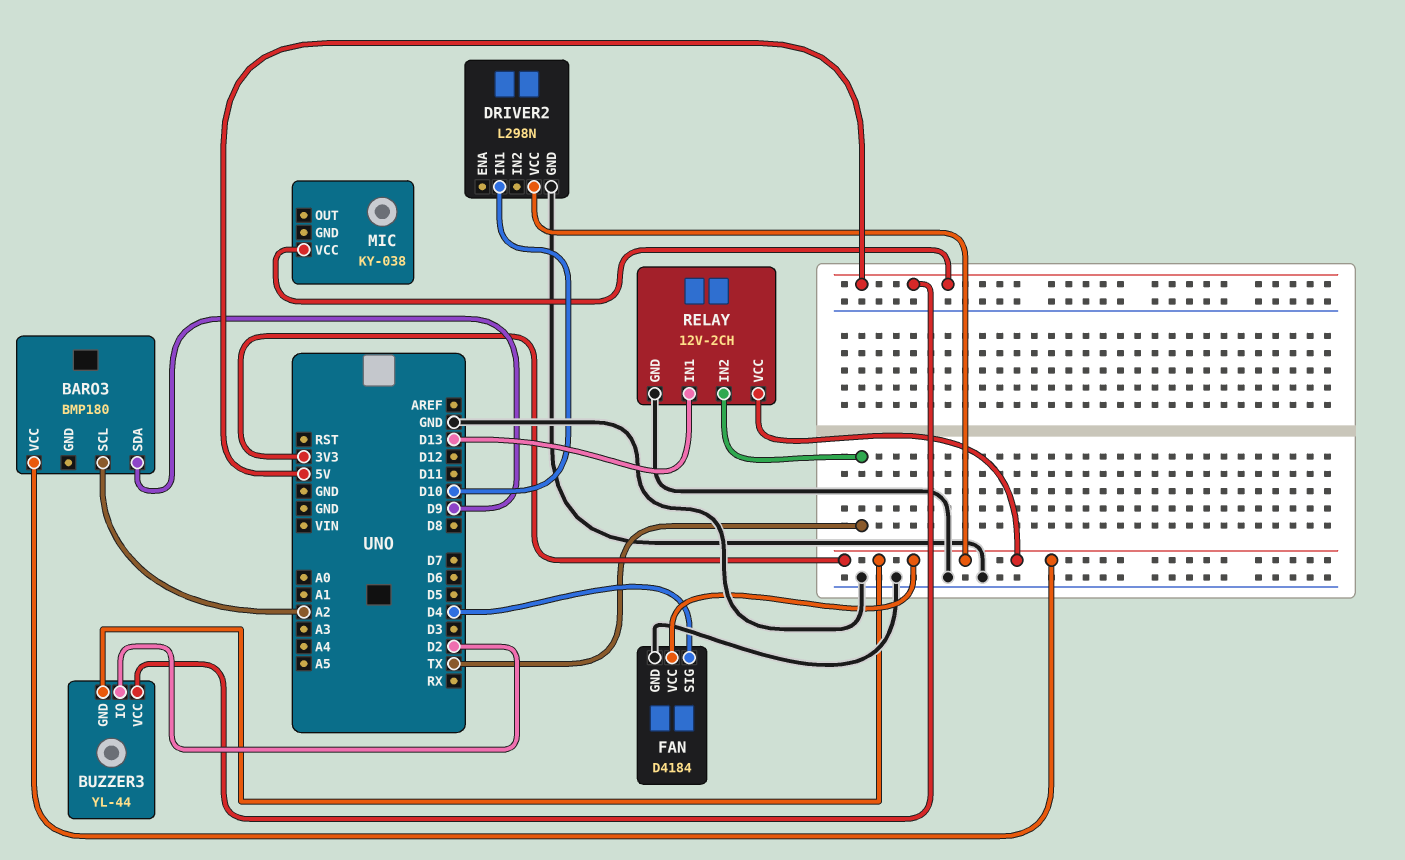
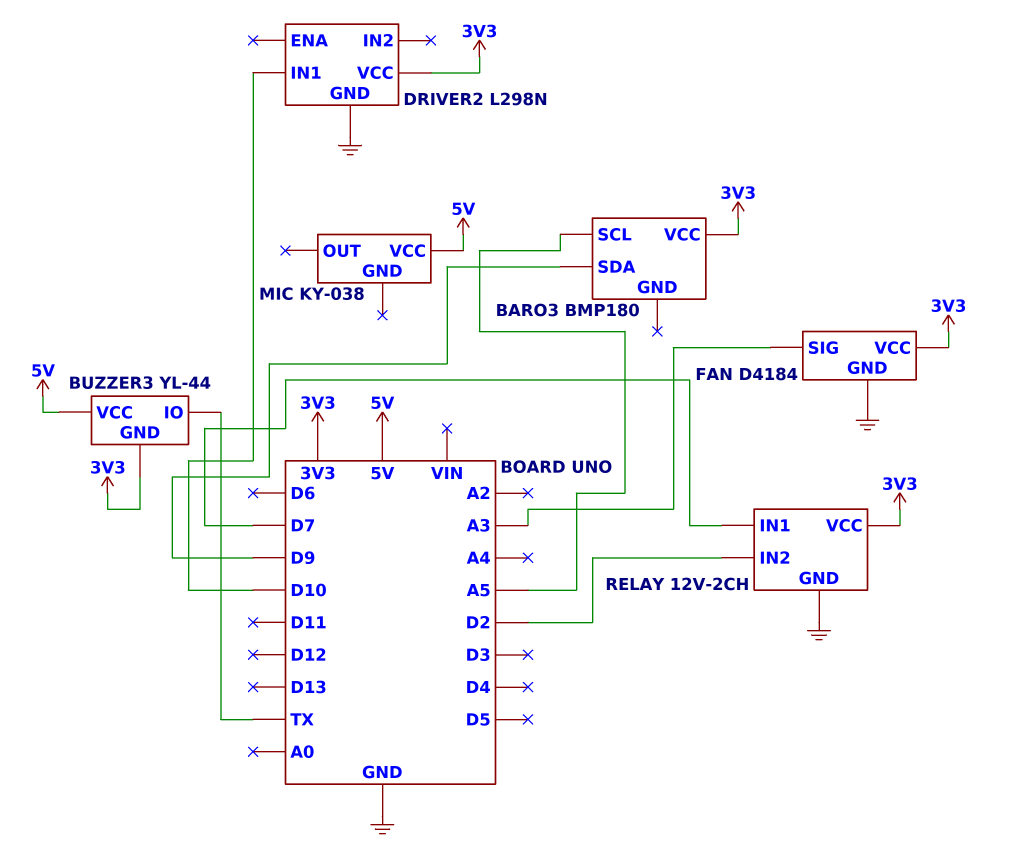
BARO3 pin SCL: A2 -> A5
BUZZER3 pin IO: D2 -> TX
FAN pin SIG: D4 -> A3
RELAY pin IN1: D13 -> D7
RELAY pin IN2: TX -> D2

